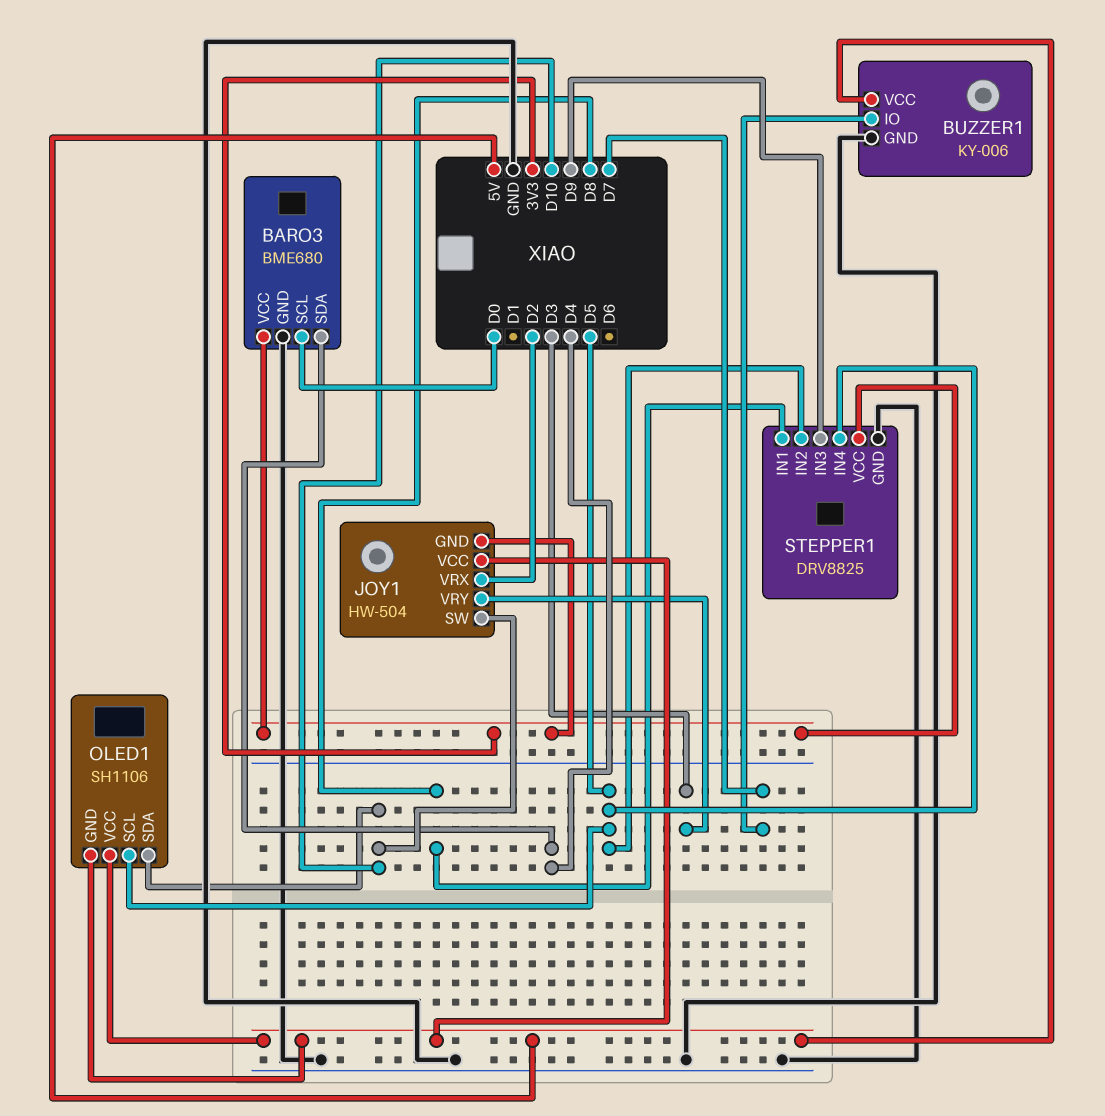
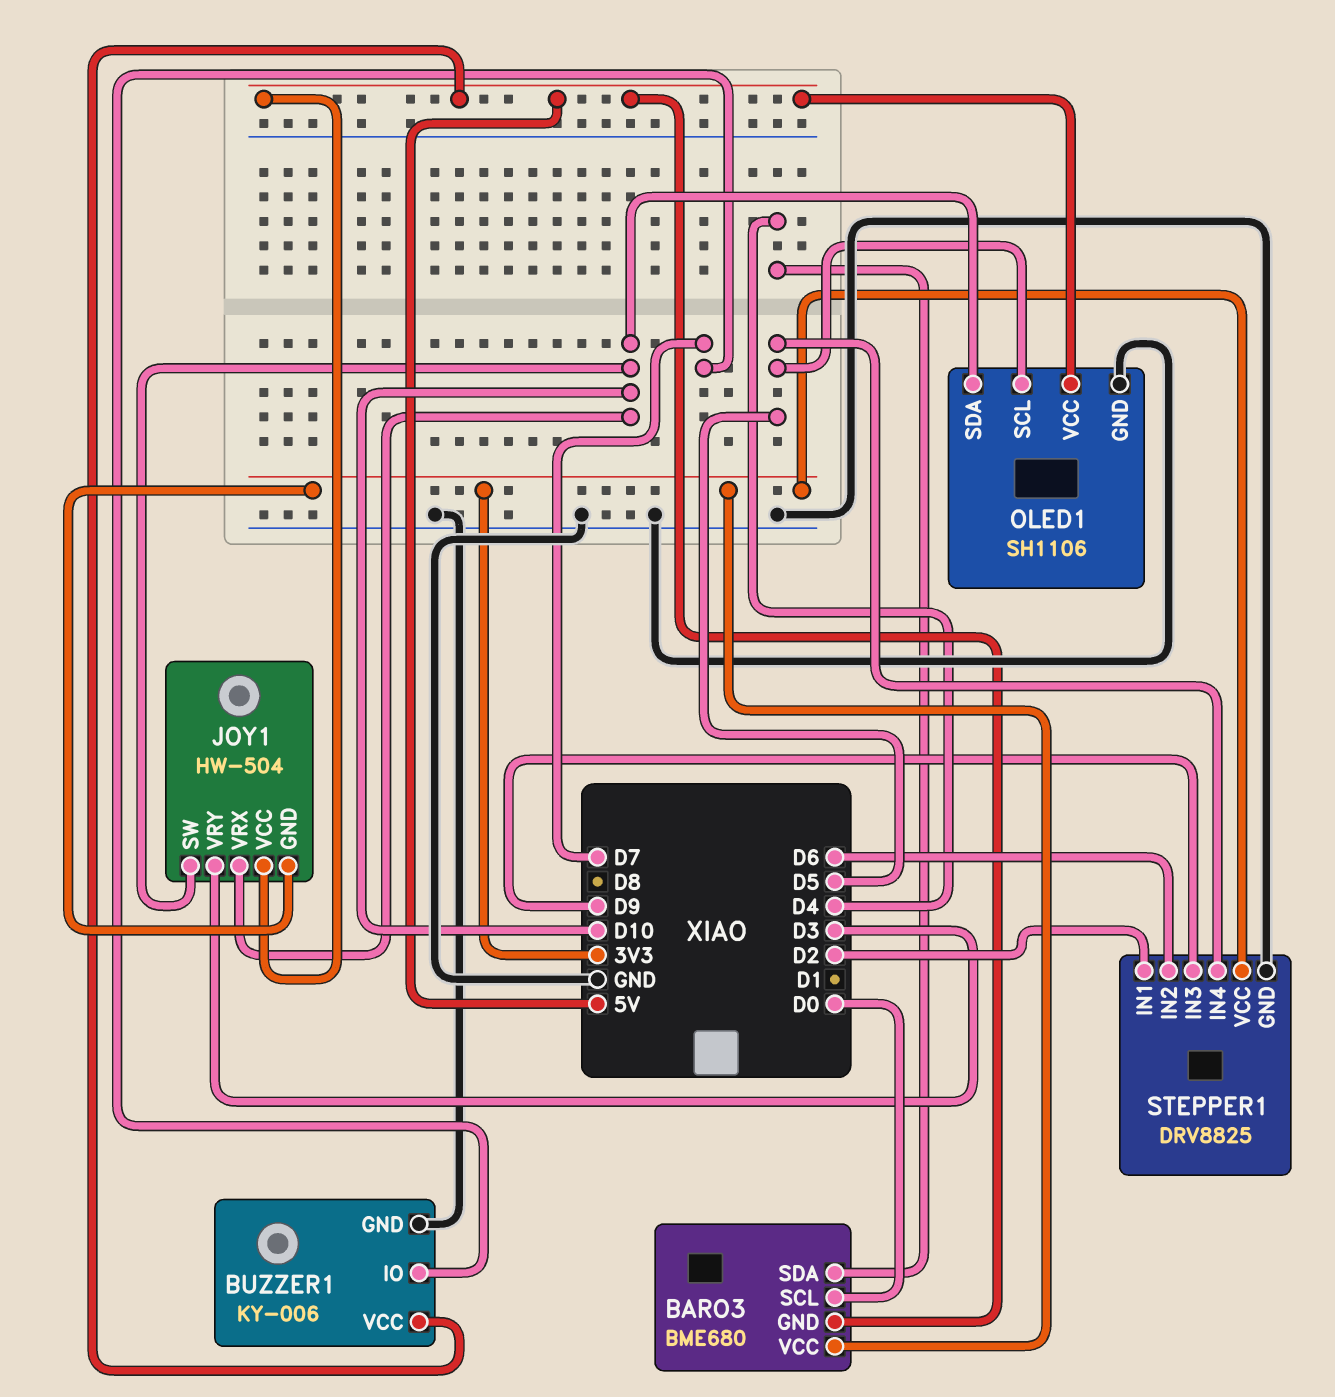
BARO3 pin GND: GND -> 5V
JOY1 pin VRX: D2 -> D10
OLED1 pin GND: 5V -> GND
STEPPER1 pin IN1: D8 -> D2
STEPPER1 pin IN2: D5 -> D6

